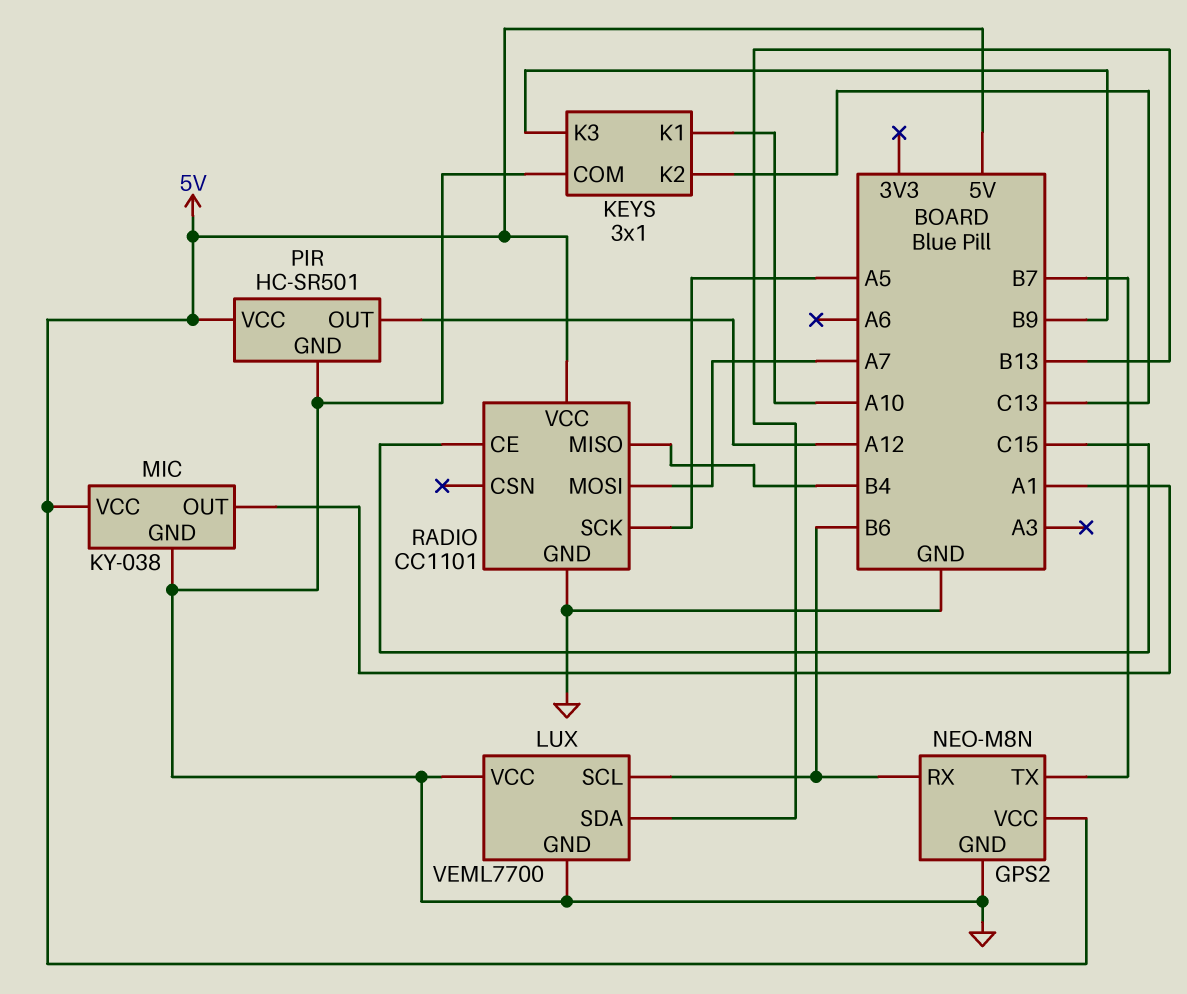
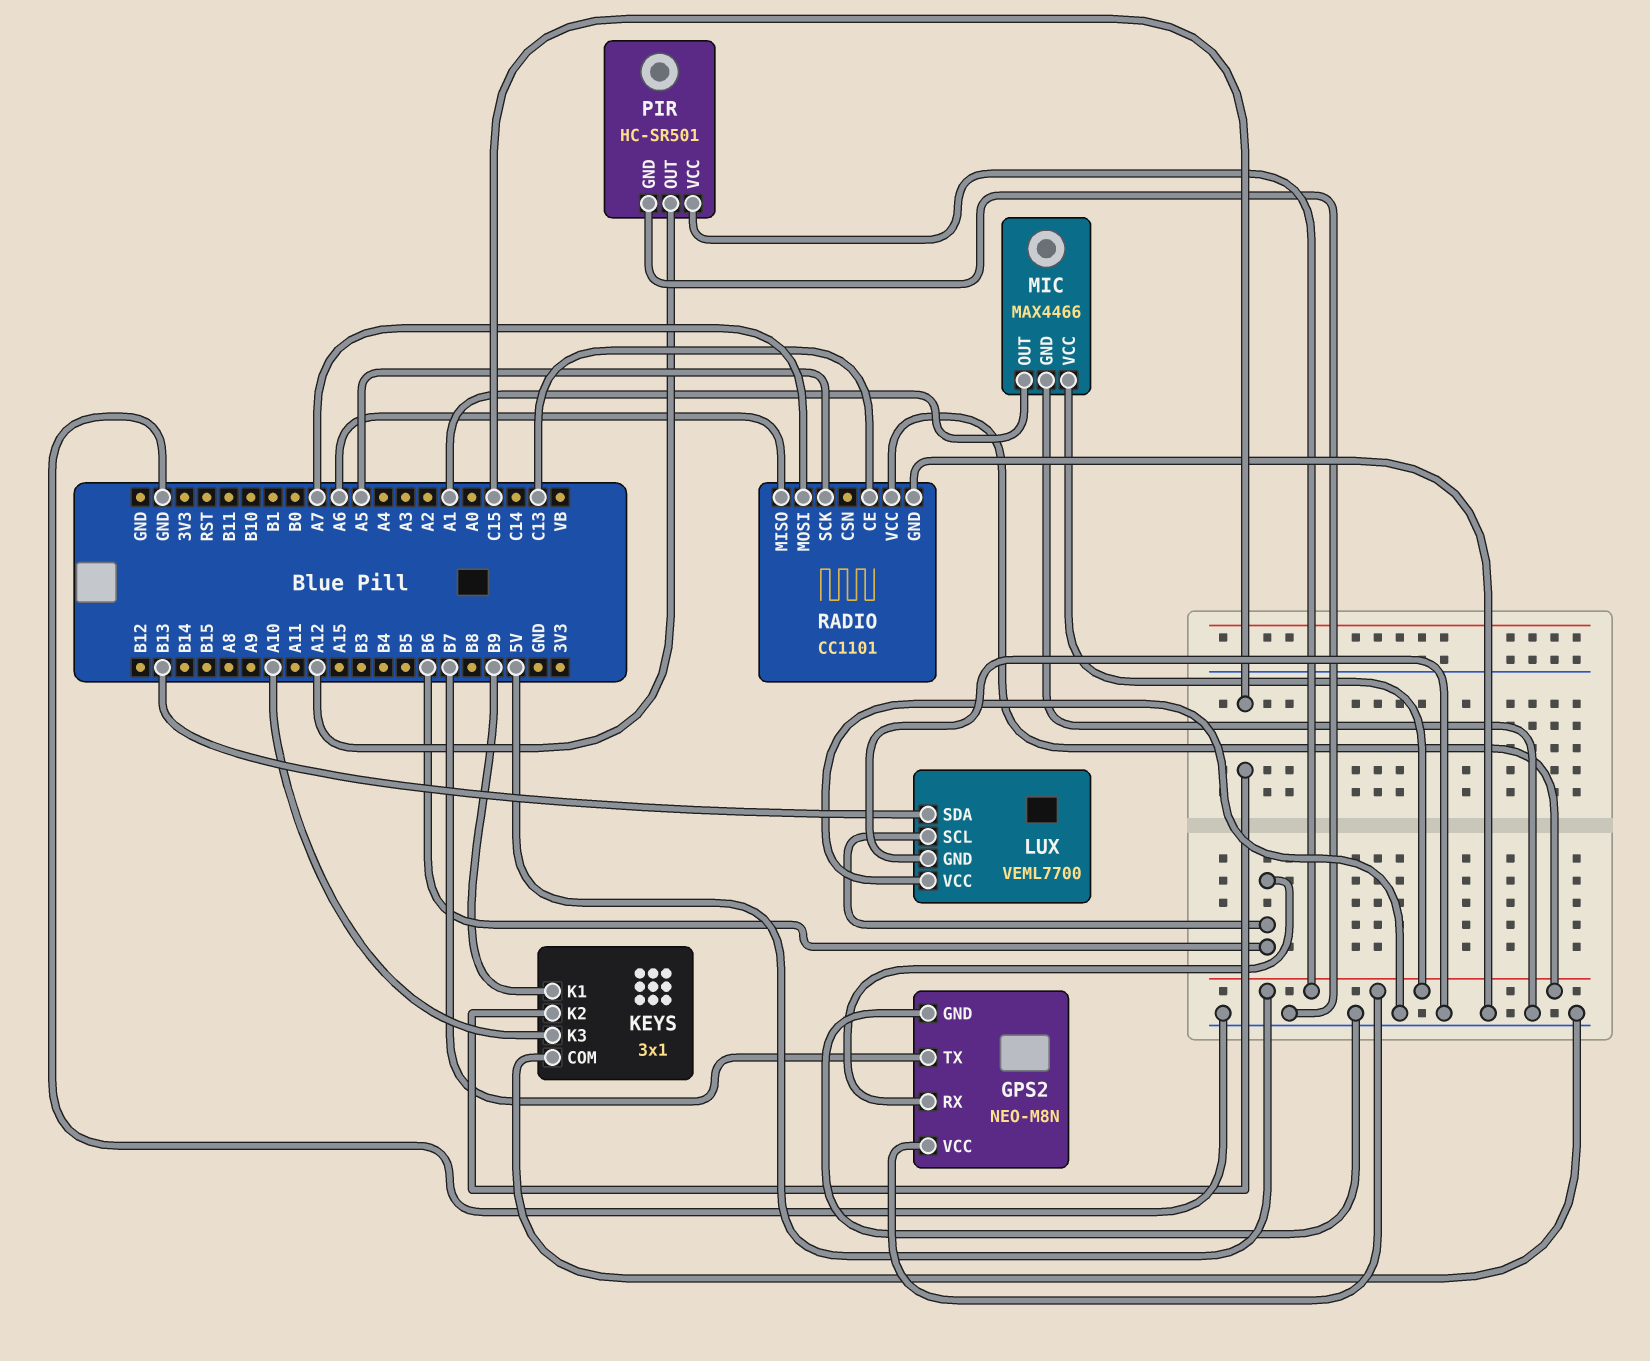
KEYS pin K1: A10 -> B9
KEYS pin K2: C13 -> C15
KEYS pin K3: B9 -> A10
MIC: KY-038 -> MAX4466
RADIO pin CE: C15 -> C13
RADIO pin MISO: B4 -> A6

